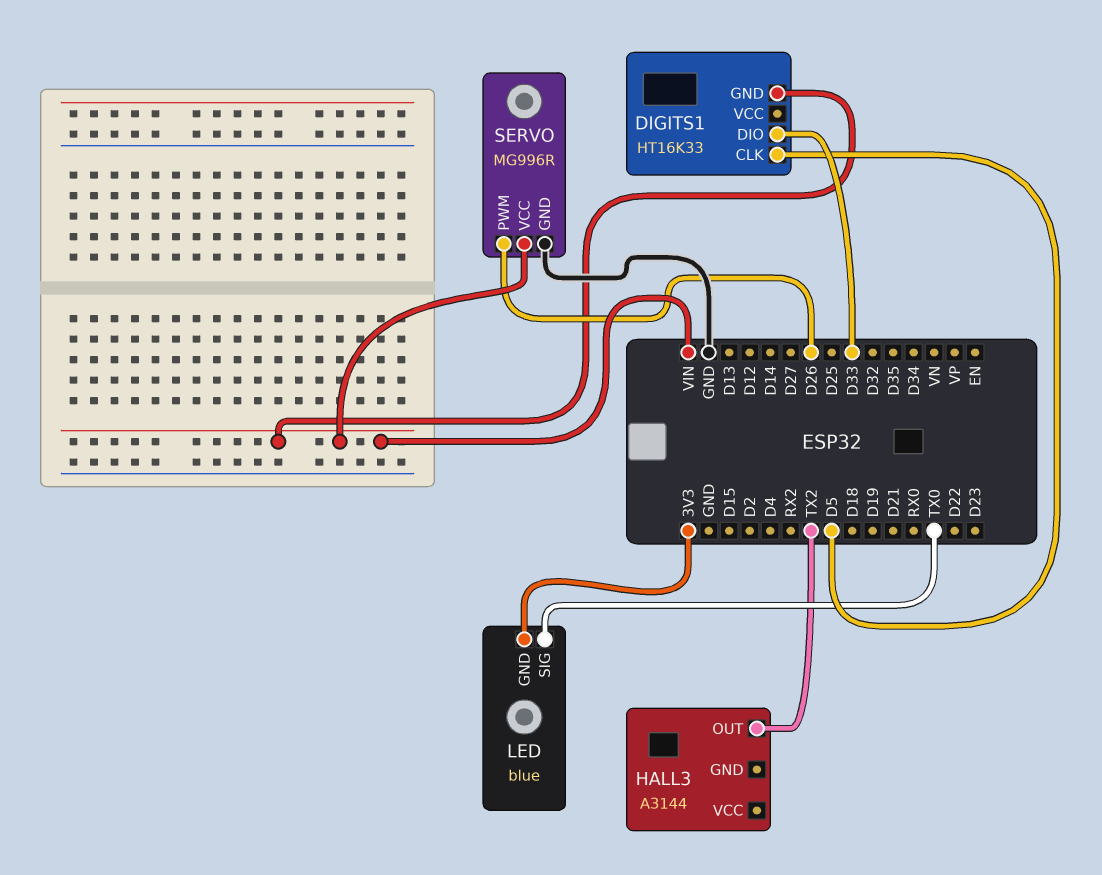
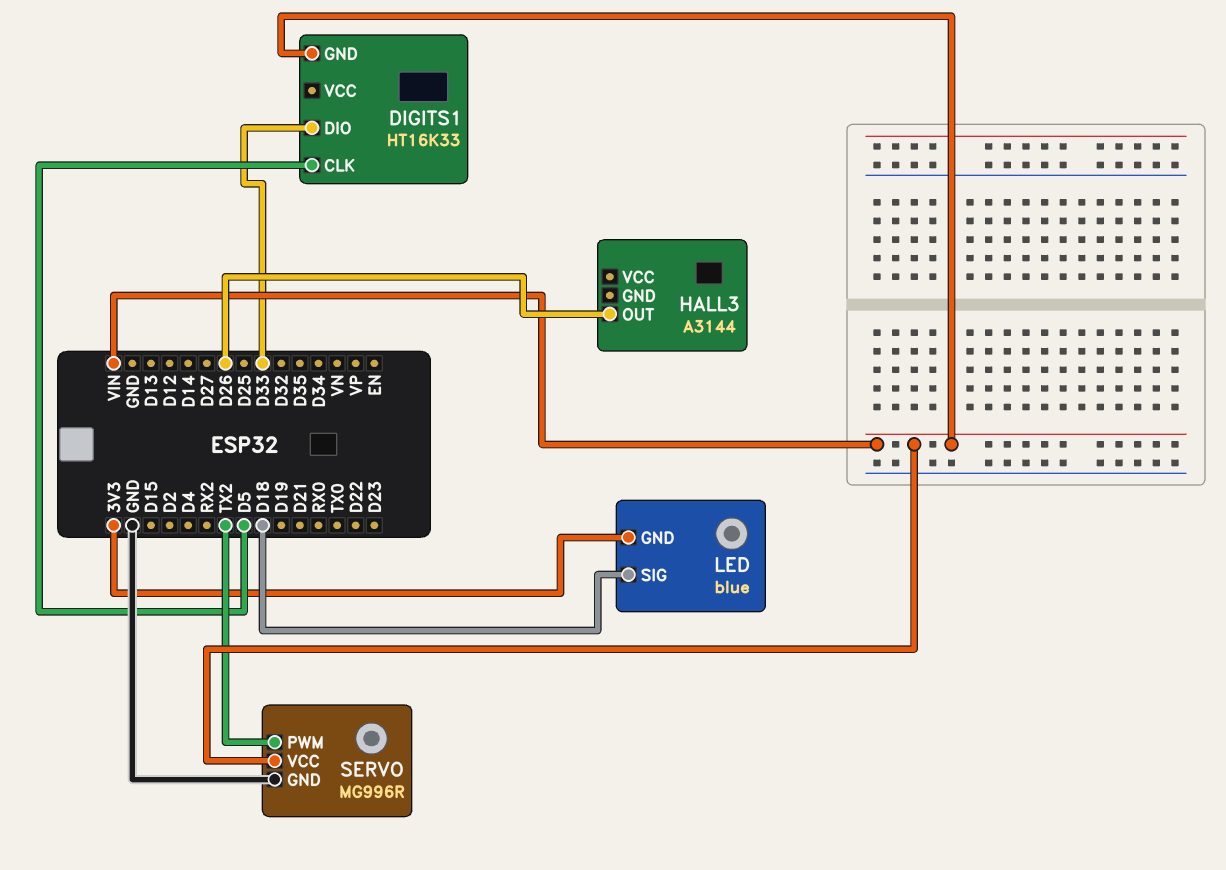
HALL3 pin OUT: TX2 -> D26
LED pin SIG: TX0 -> D18
SERVO pin PWM: D26 -> TX2

